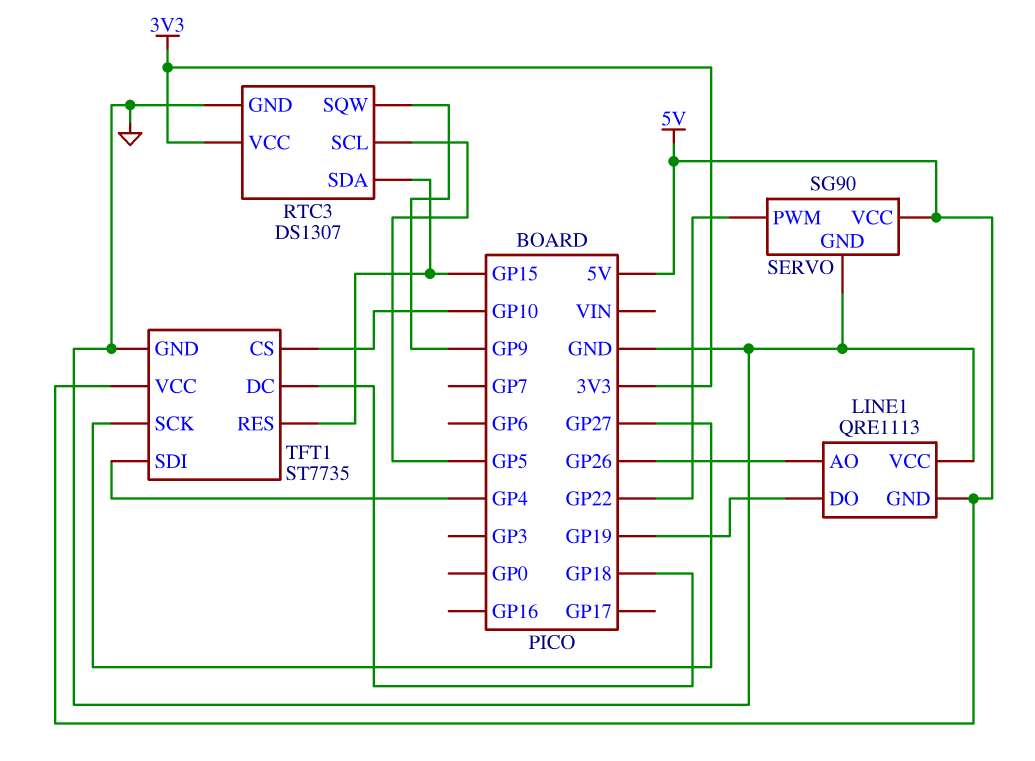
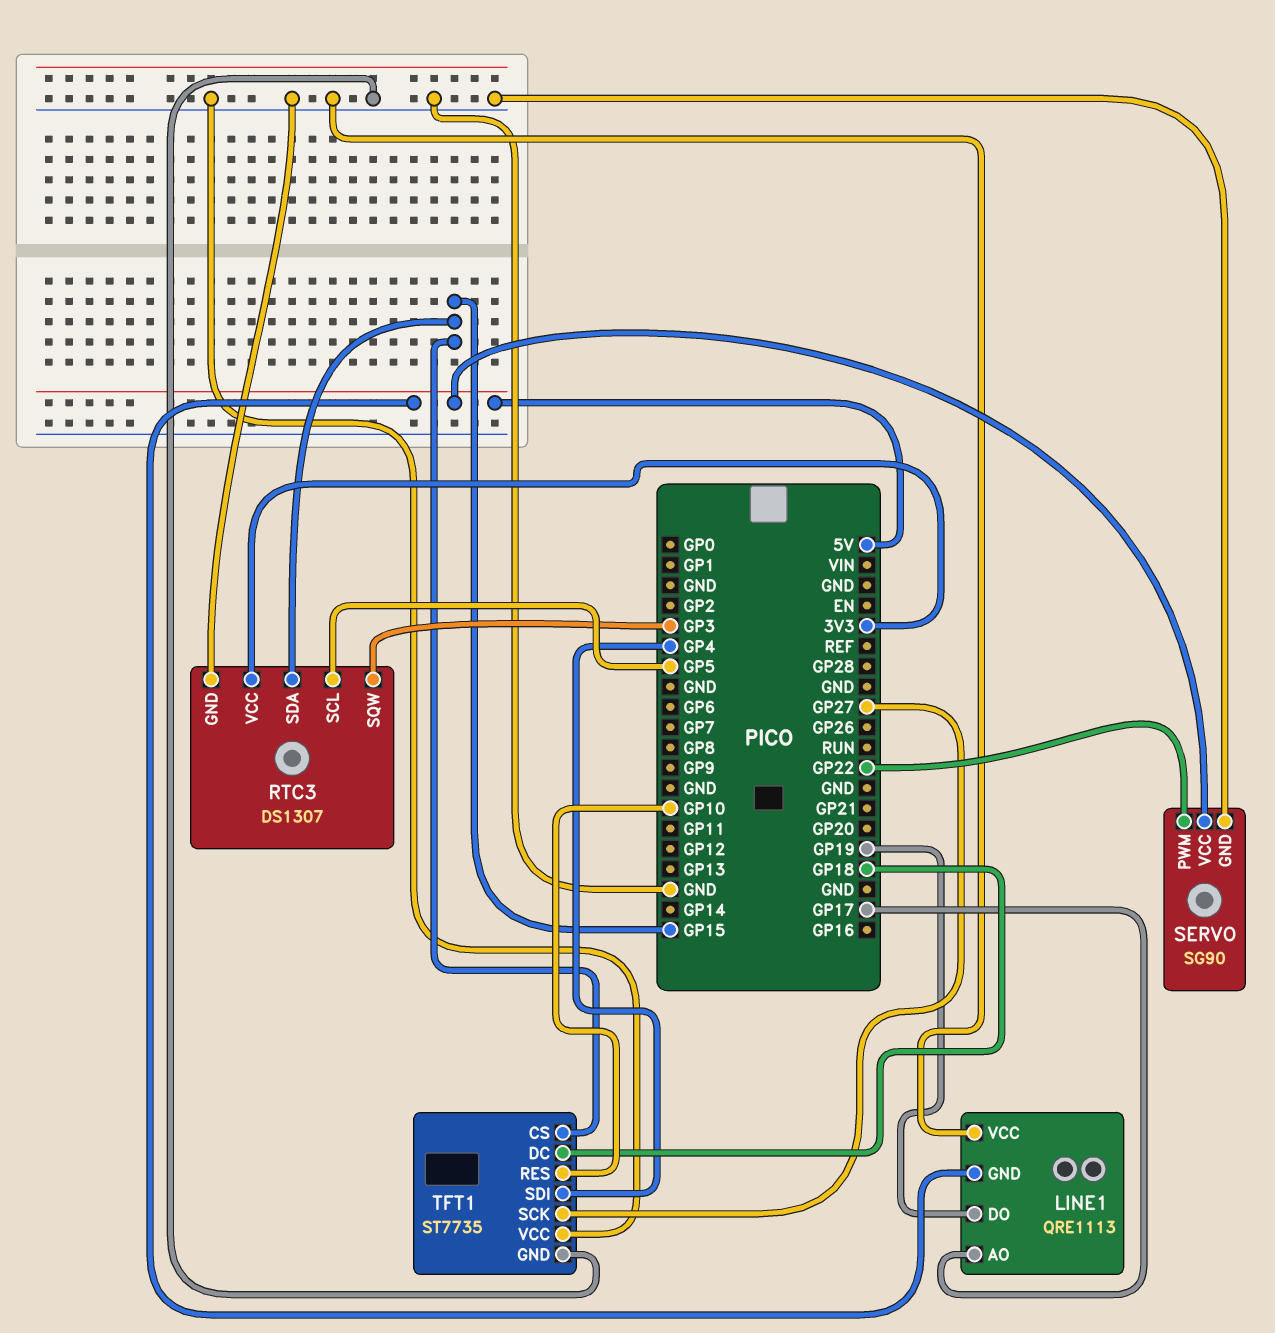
LINE1 pin AO: GP26 -> GP17
RTC3 pin SQW: GP9 -> GP3
TFT1 pin CS: GP10 -> GP15
TFT1 pin RES: GP15 -> GP10
TFT1 pin VCC: 5V -> GND

